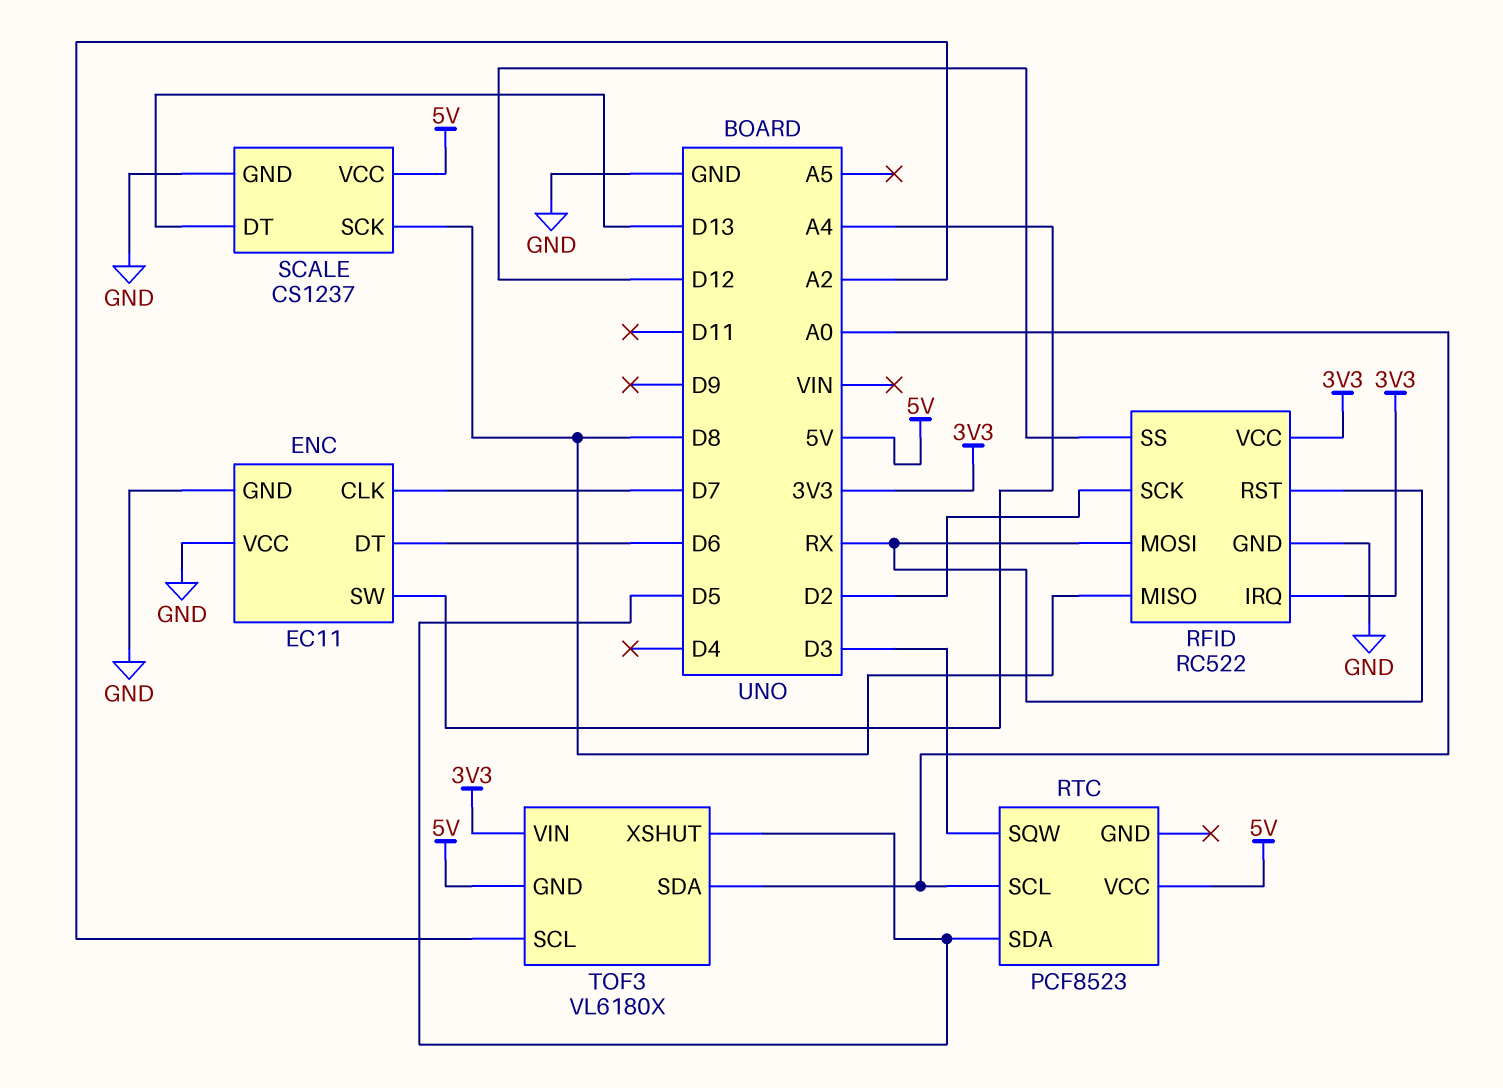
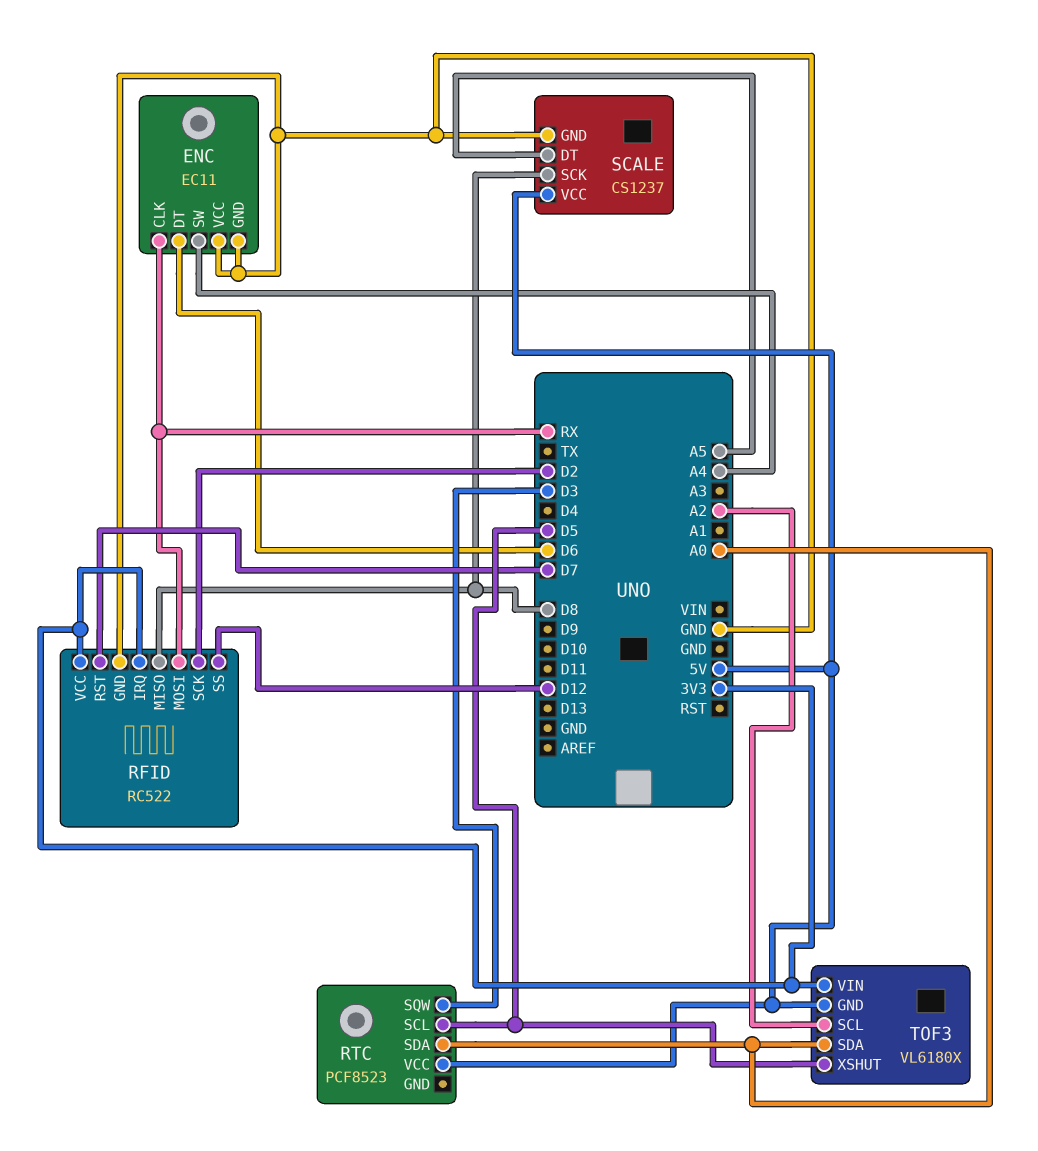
ENC pin CLK: D7 -> RX
RFID pin RST: RX -> D7
RTC pin SCL: A0 -> D5
RTC pin SDA: D5 -> A0
SCALE pin DT: D13 -> A5

